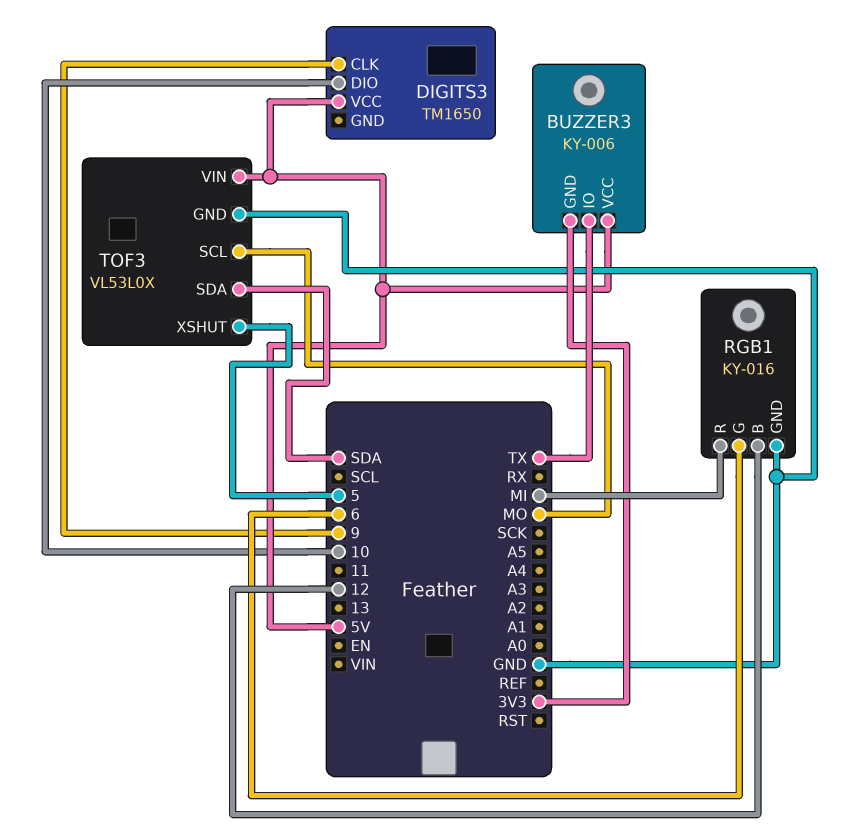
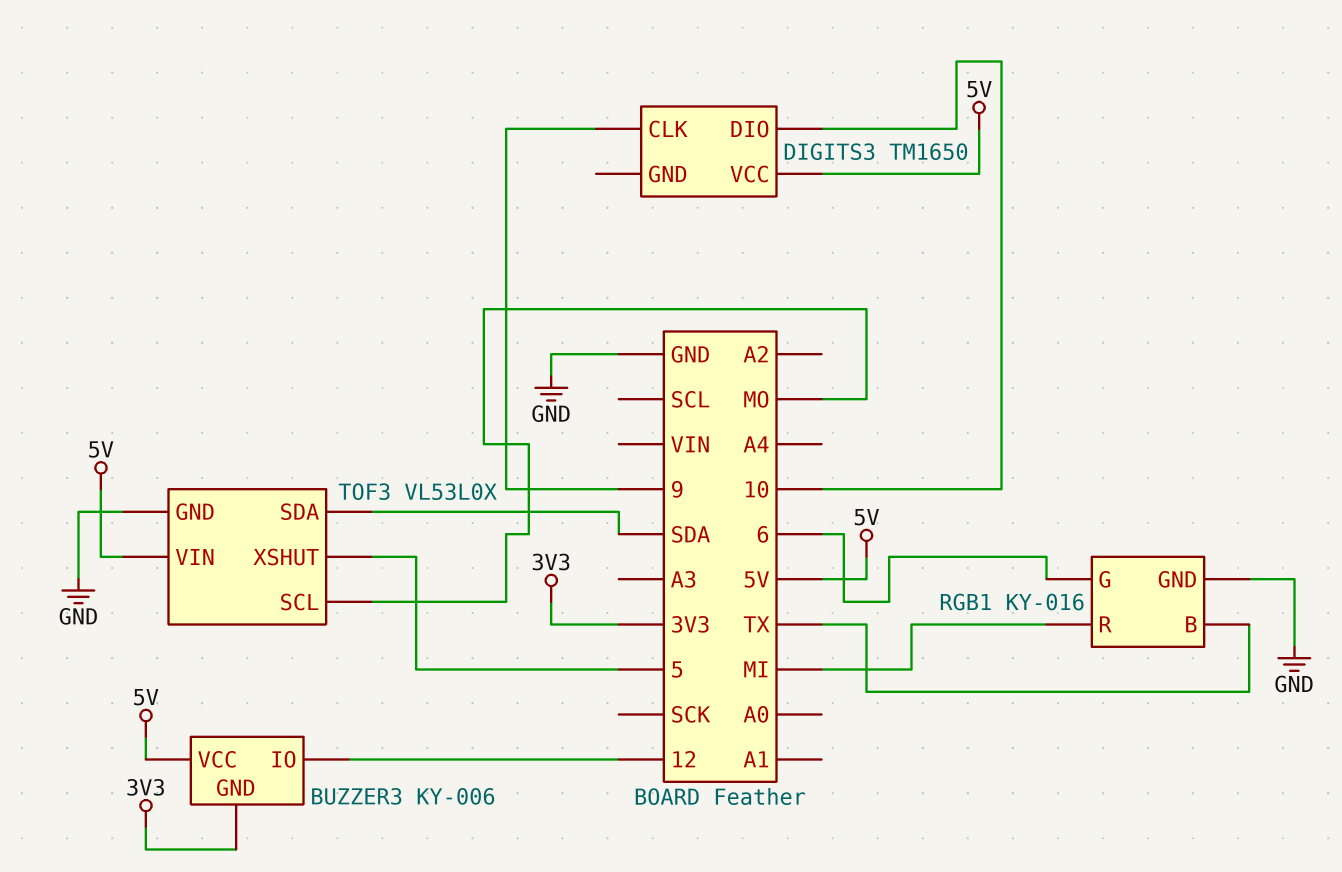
BUZZER3 pin IO: TX -> 12
RGB1 pin B: 12 -> TX

